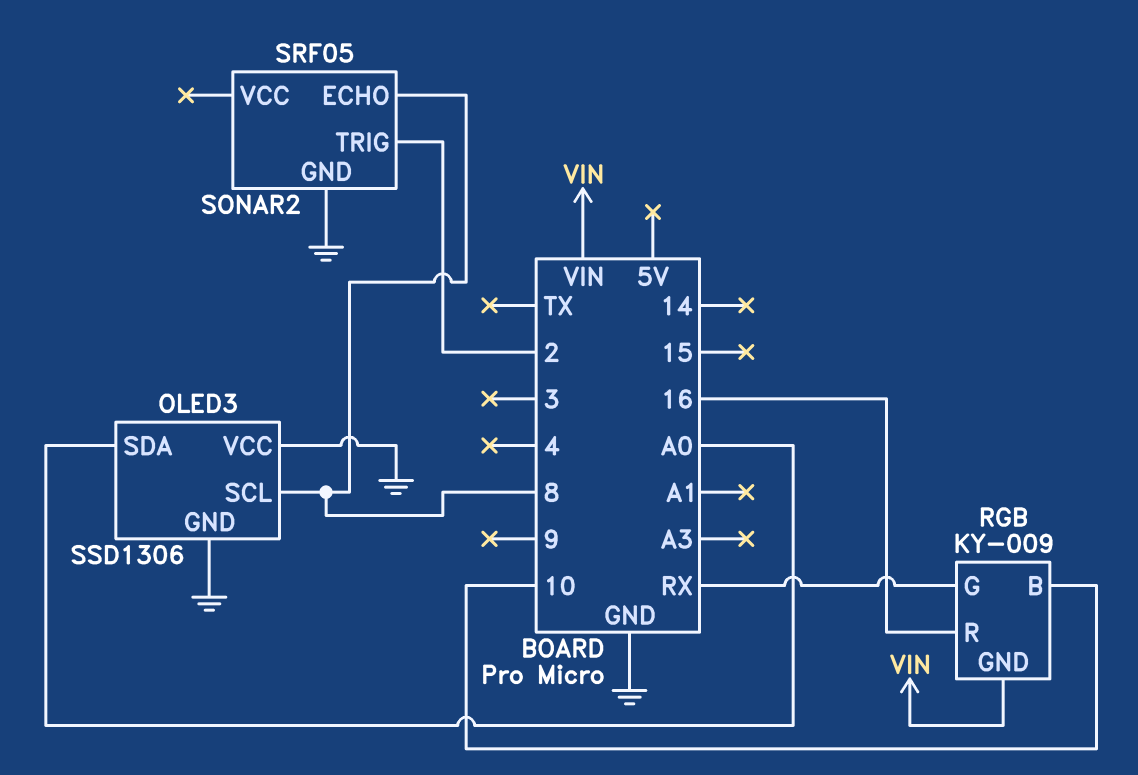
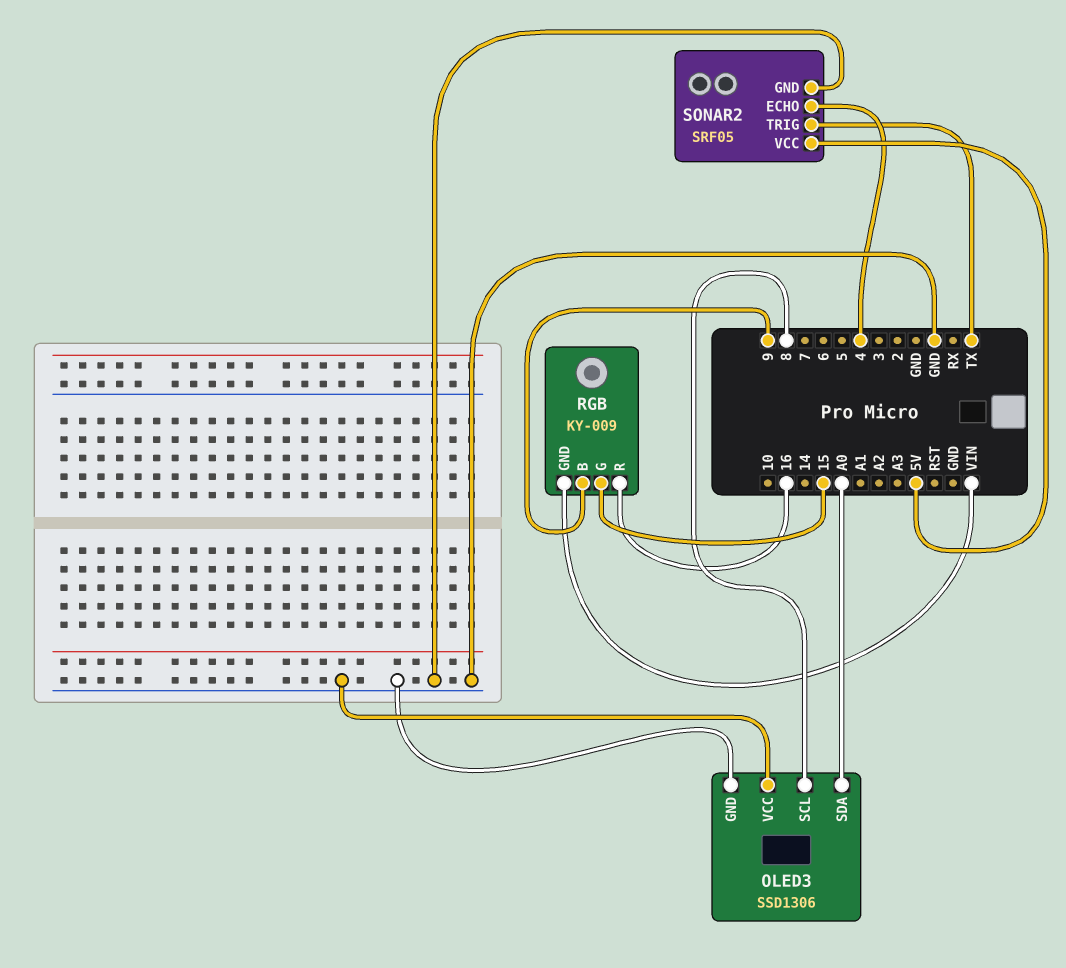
RGB pin B: 10 -> 9
RGB pin G: RX -> 15
SONAR2 pin ECHO: 8 -> 4
SONAR2 pin TRIG: 2 -> TX
SONAR2 pin VCC: none -> 5V

